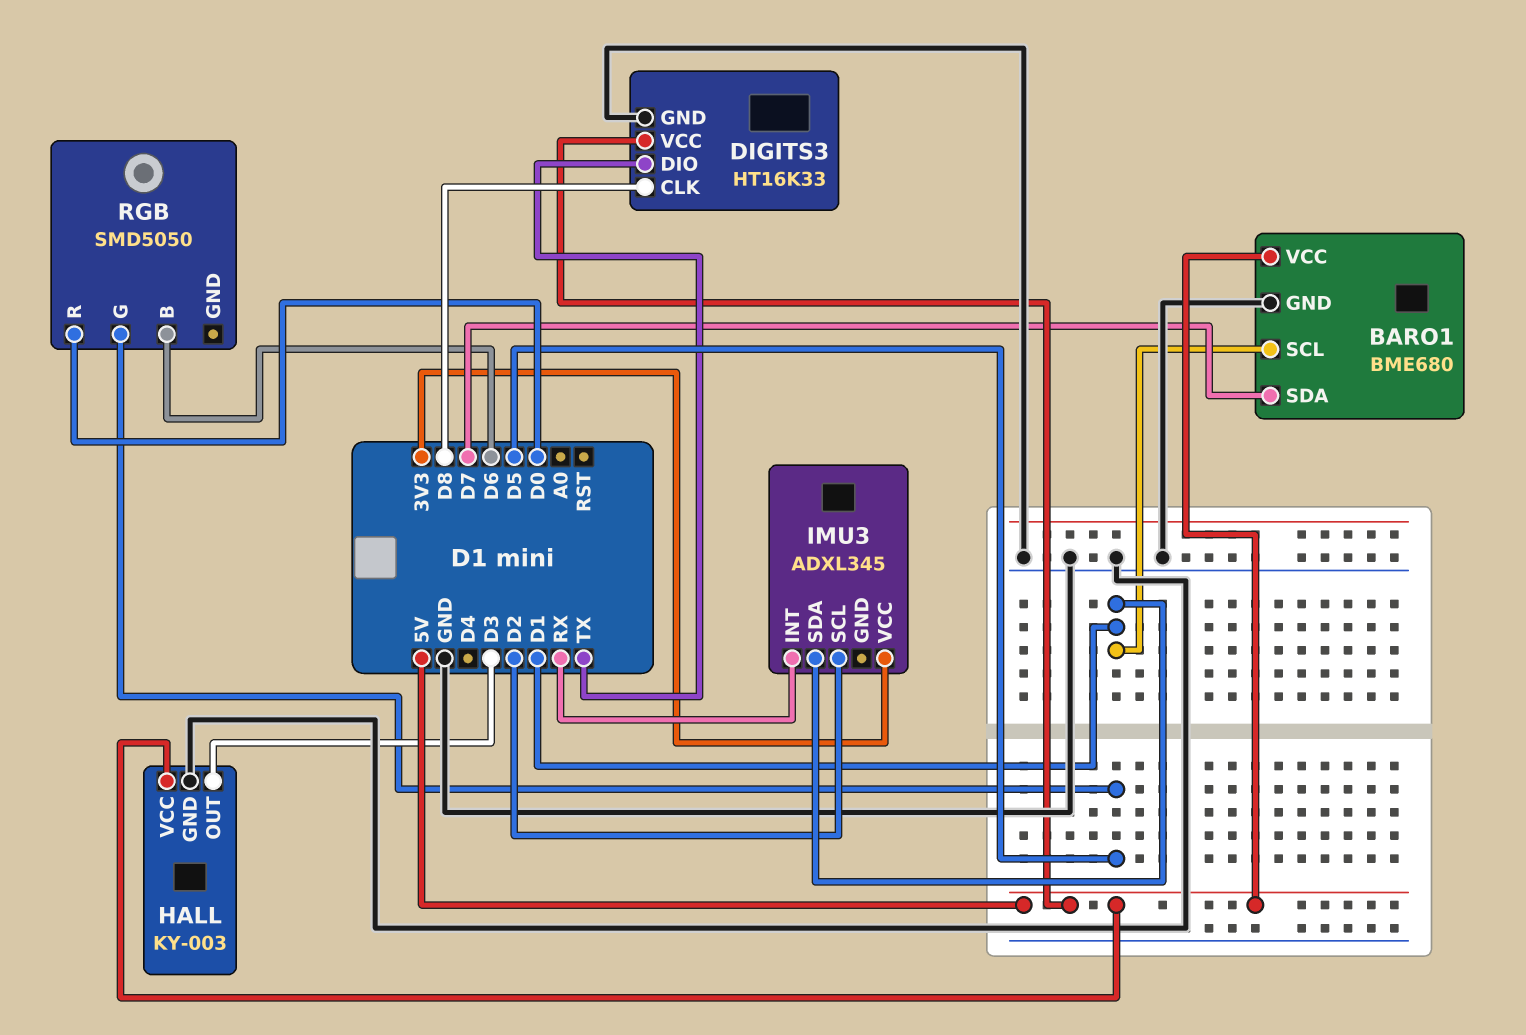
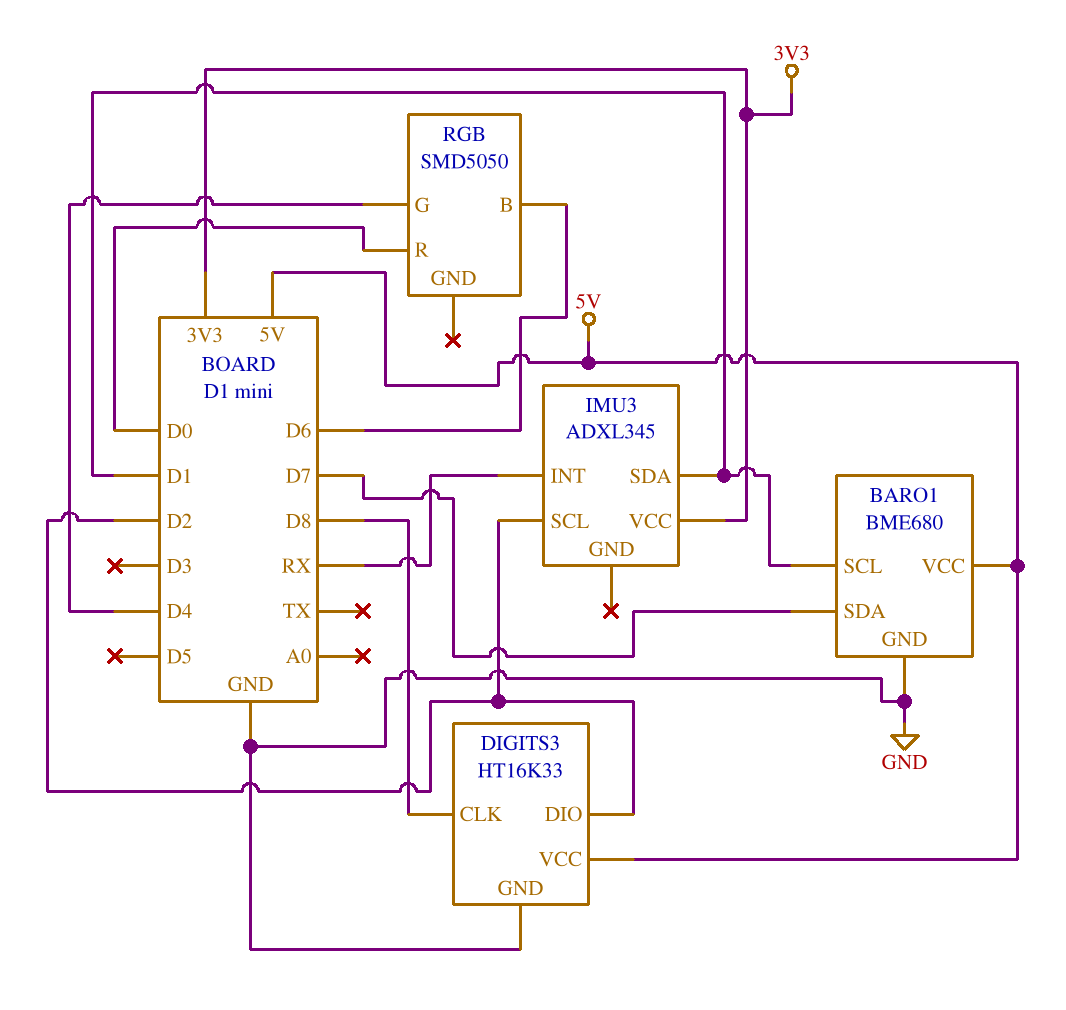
DIGITS3 pin DIO: TX -> D2
HALL: KY-003 -> none
HALL pin GND: GND -> none
HALL pin OUT: D3 -> none
HALL pin VCC: 5V -> none
RGB pin G: D5 -> D4

